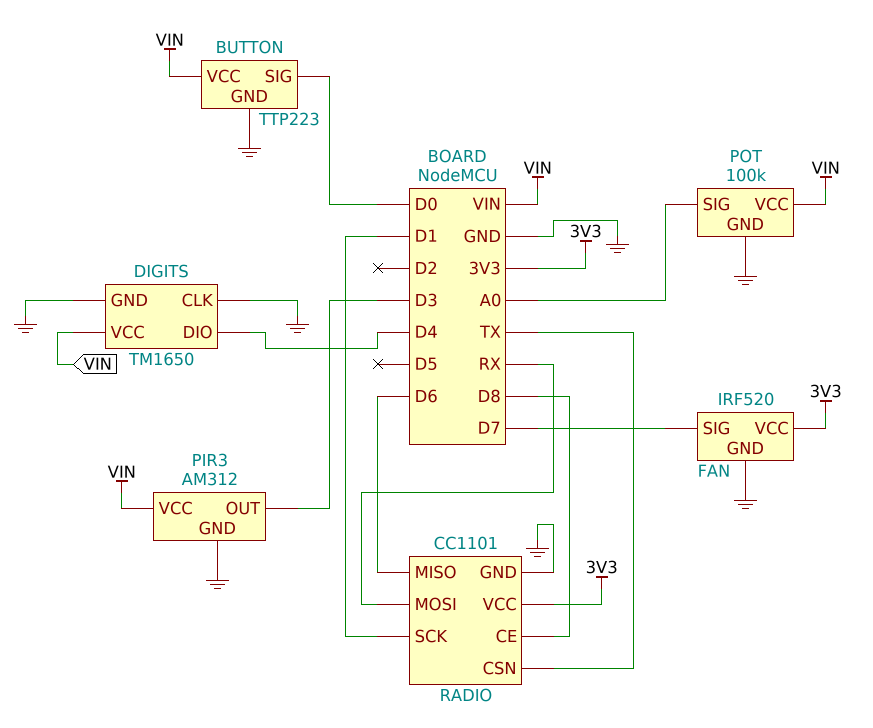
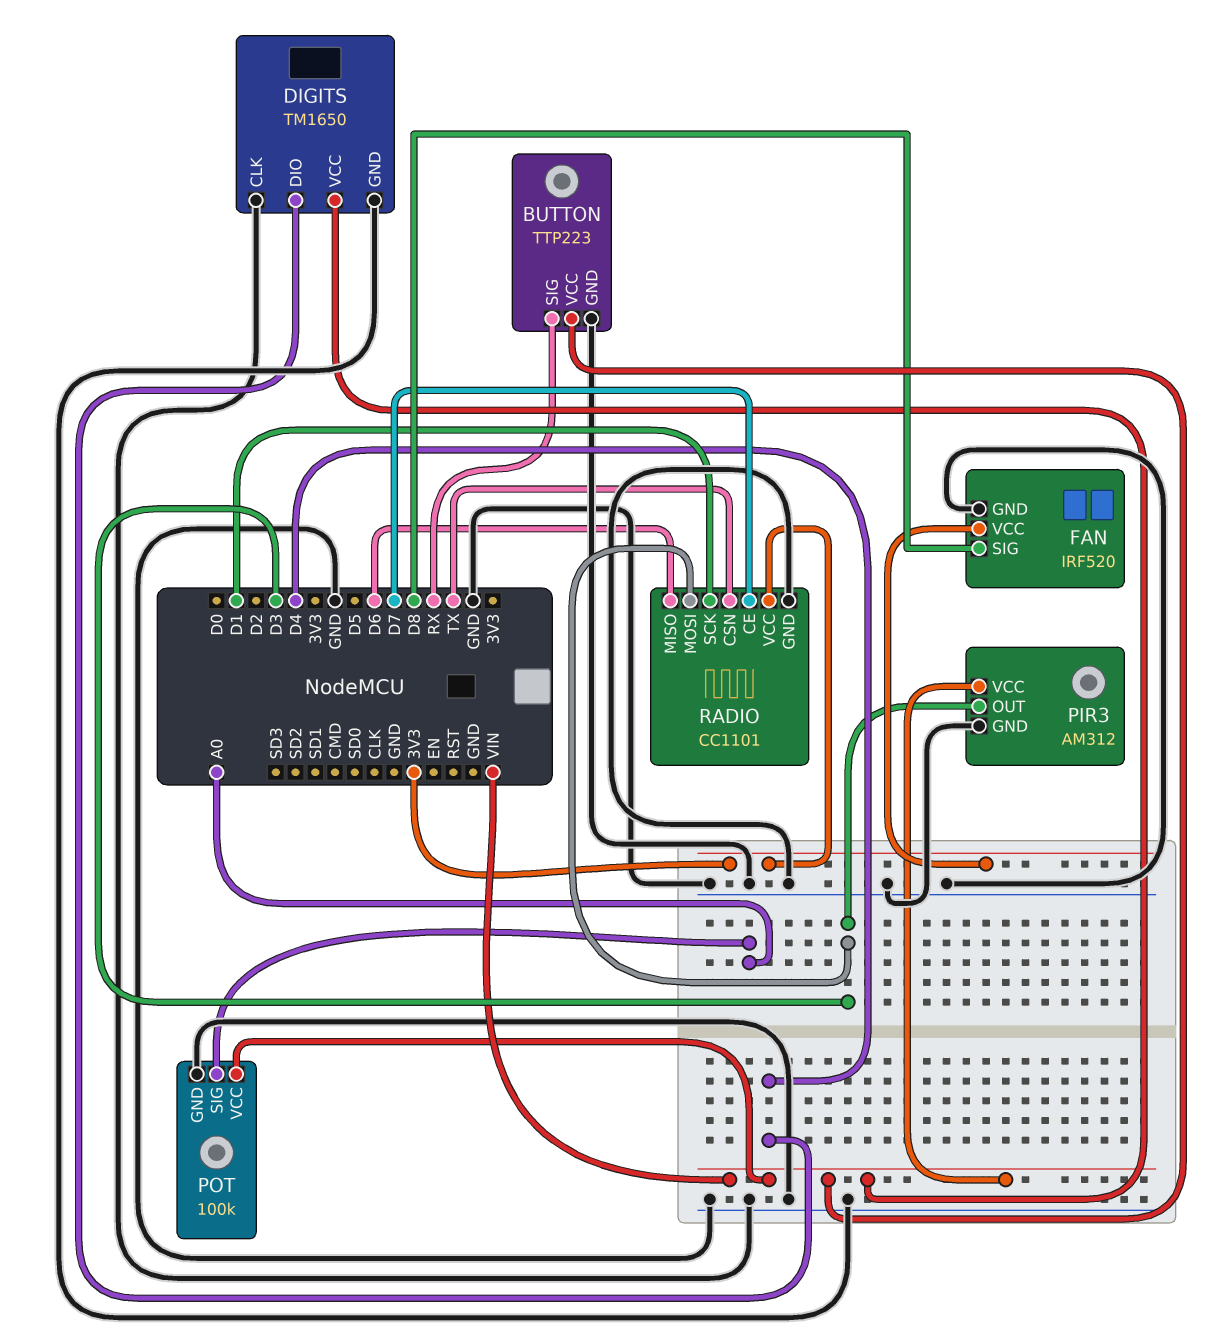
BUTTON pin SIG: D0 -> RX
FAN pin SIG: D7 -> D8
RADIO pin CE: D8 -> D7
RADIO pin MOSI: RX -> D3

